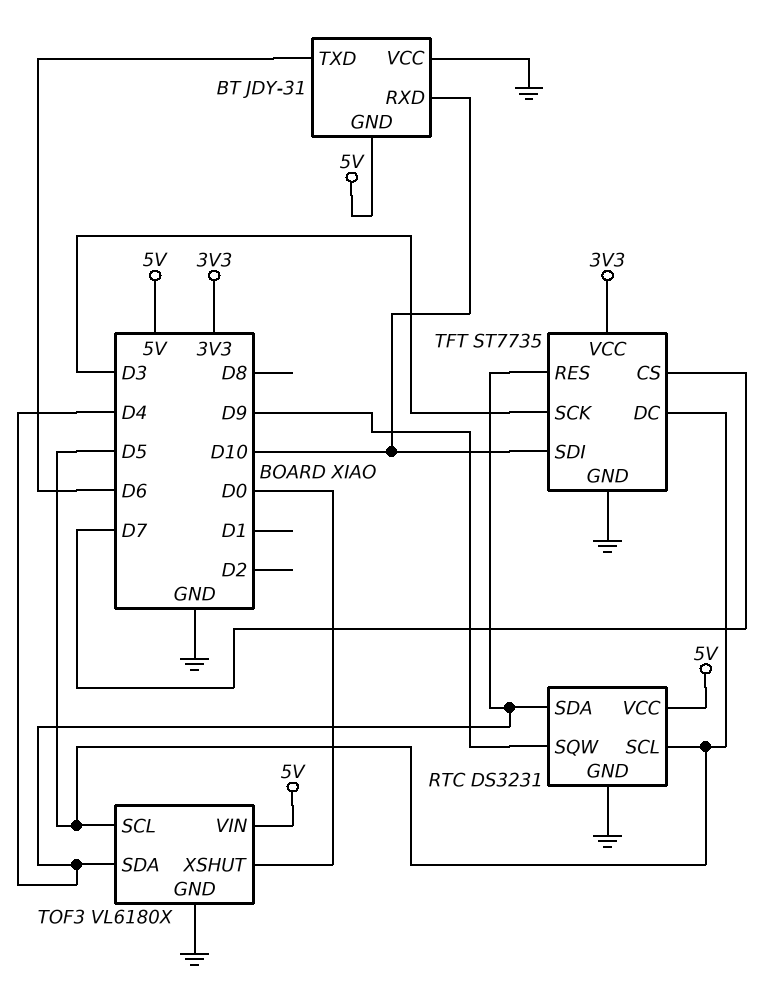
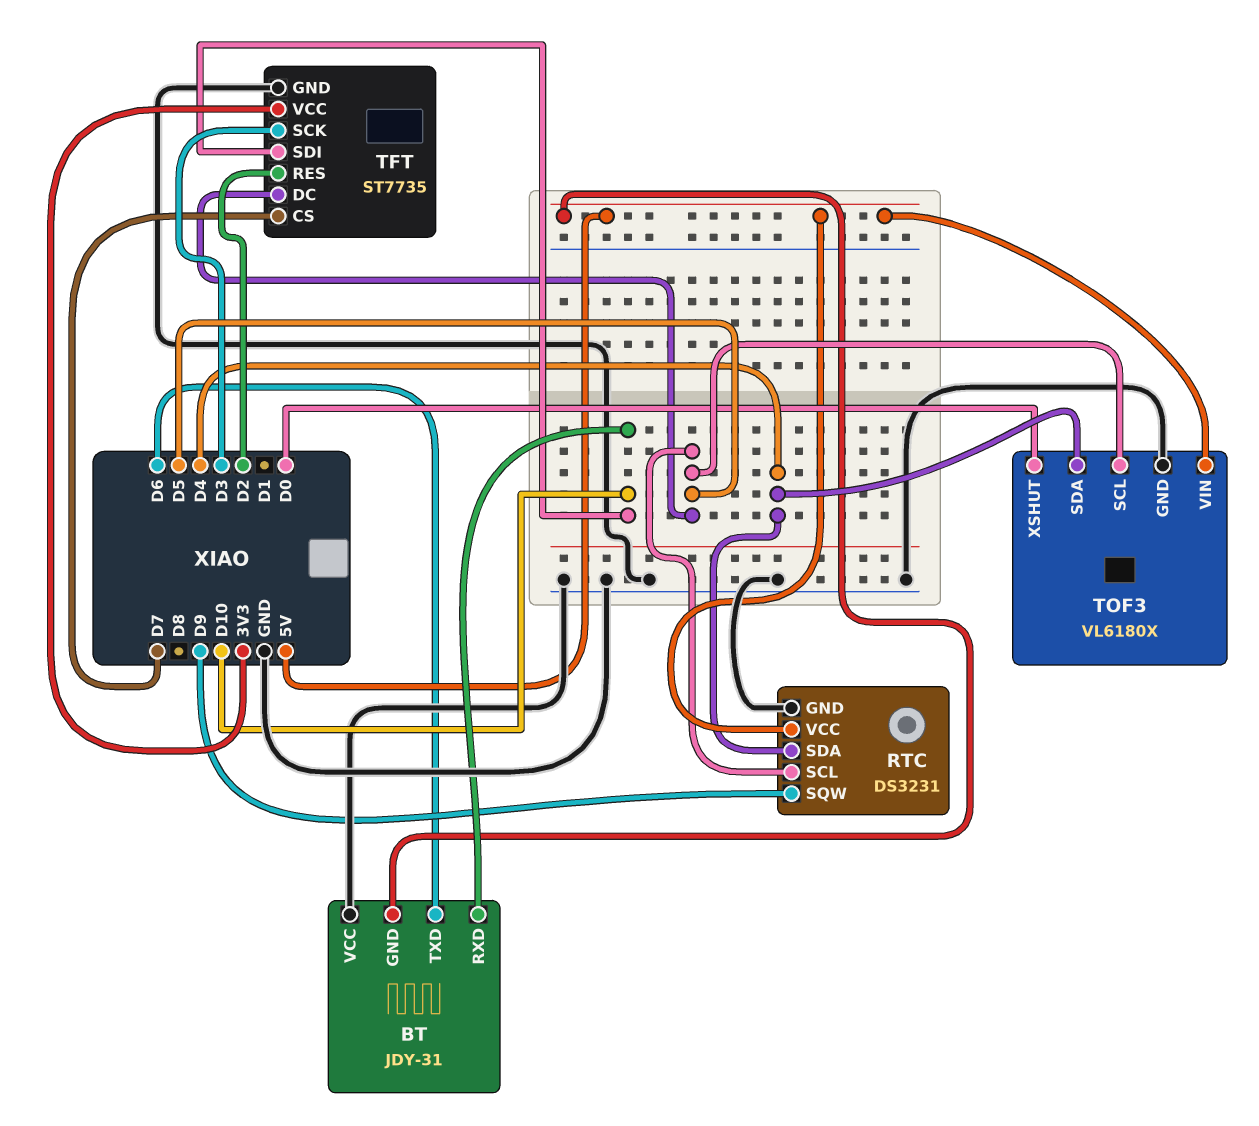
TFT pin RES: D4 -> D2

